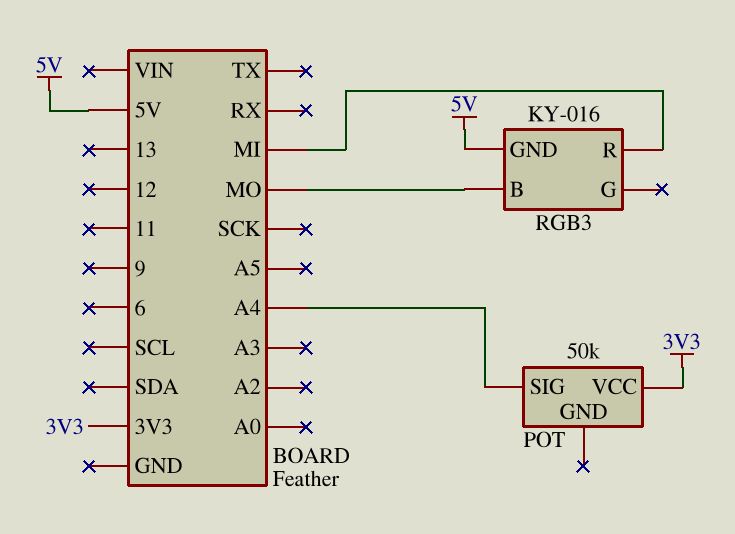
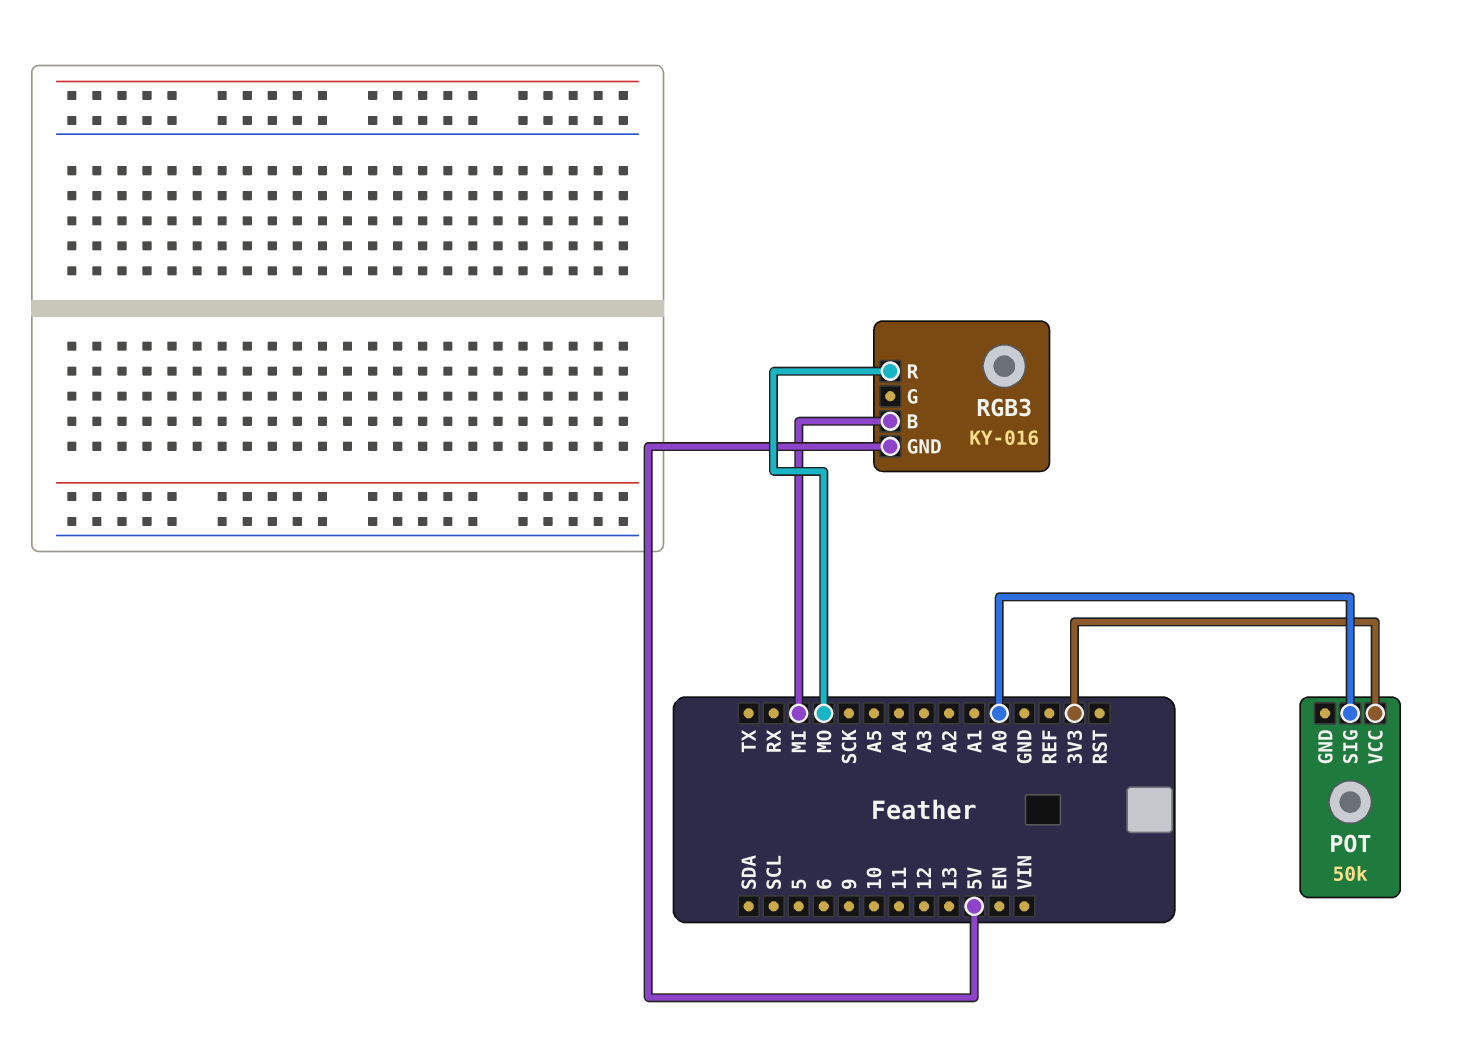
POT pin SIG: A4 -> A0
RGB3 pin B: MO -> MI
RGB3 pin R: MI -> MO

